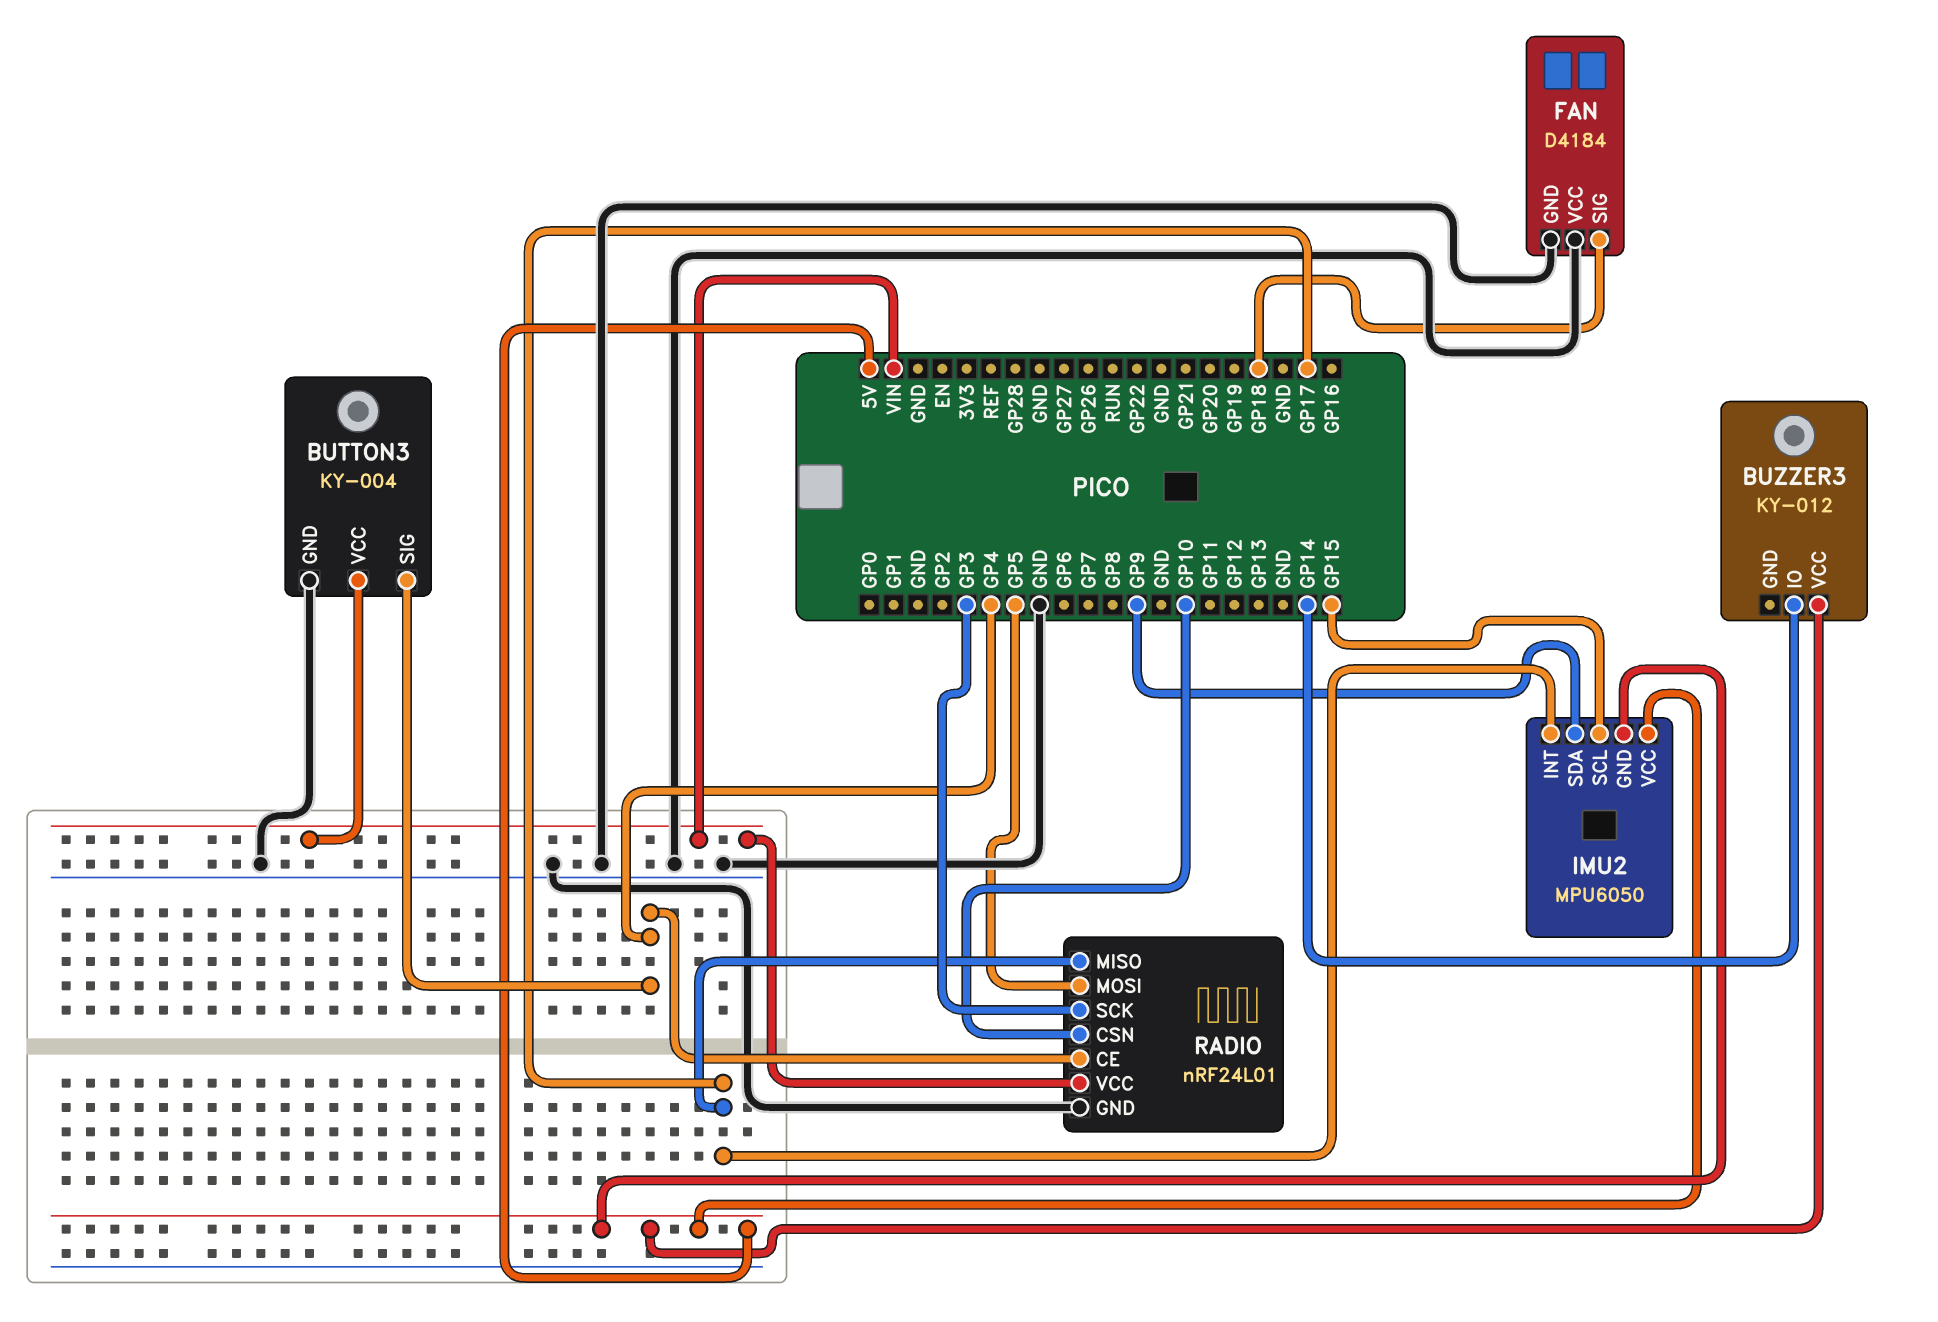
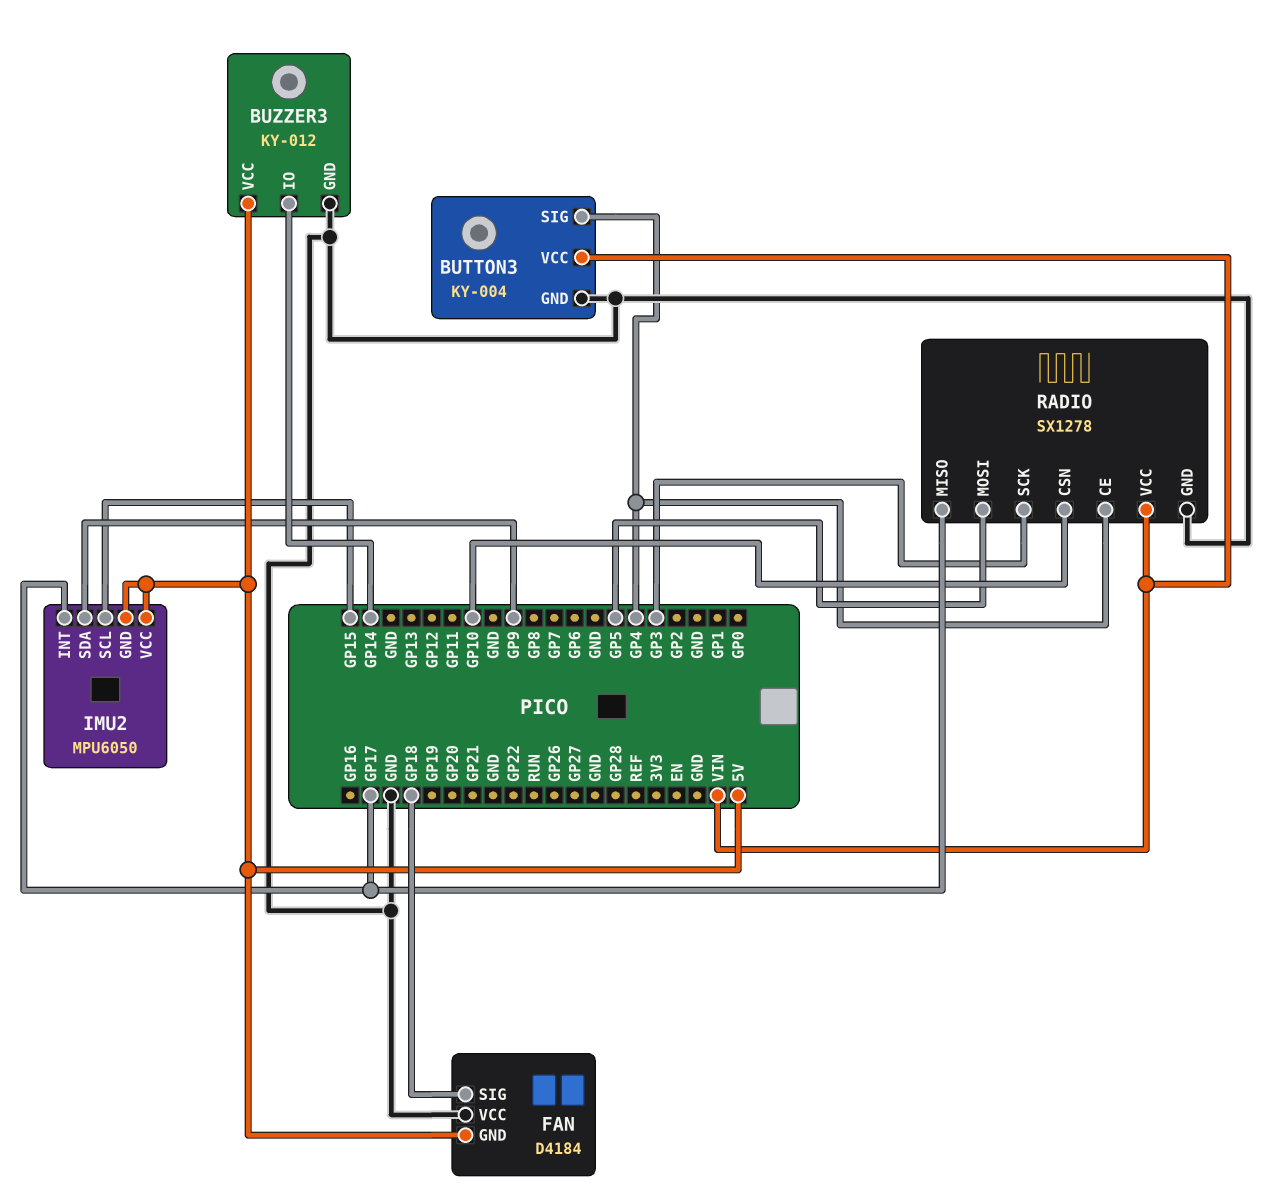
BUZZER3 pin GND: none -> GND
FAN pin GND: GND -> 5V
RADIO: nRF24L01 -> SX1278

